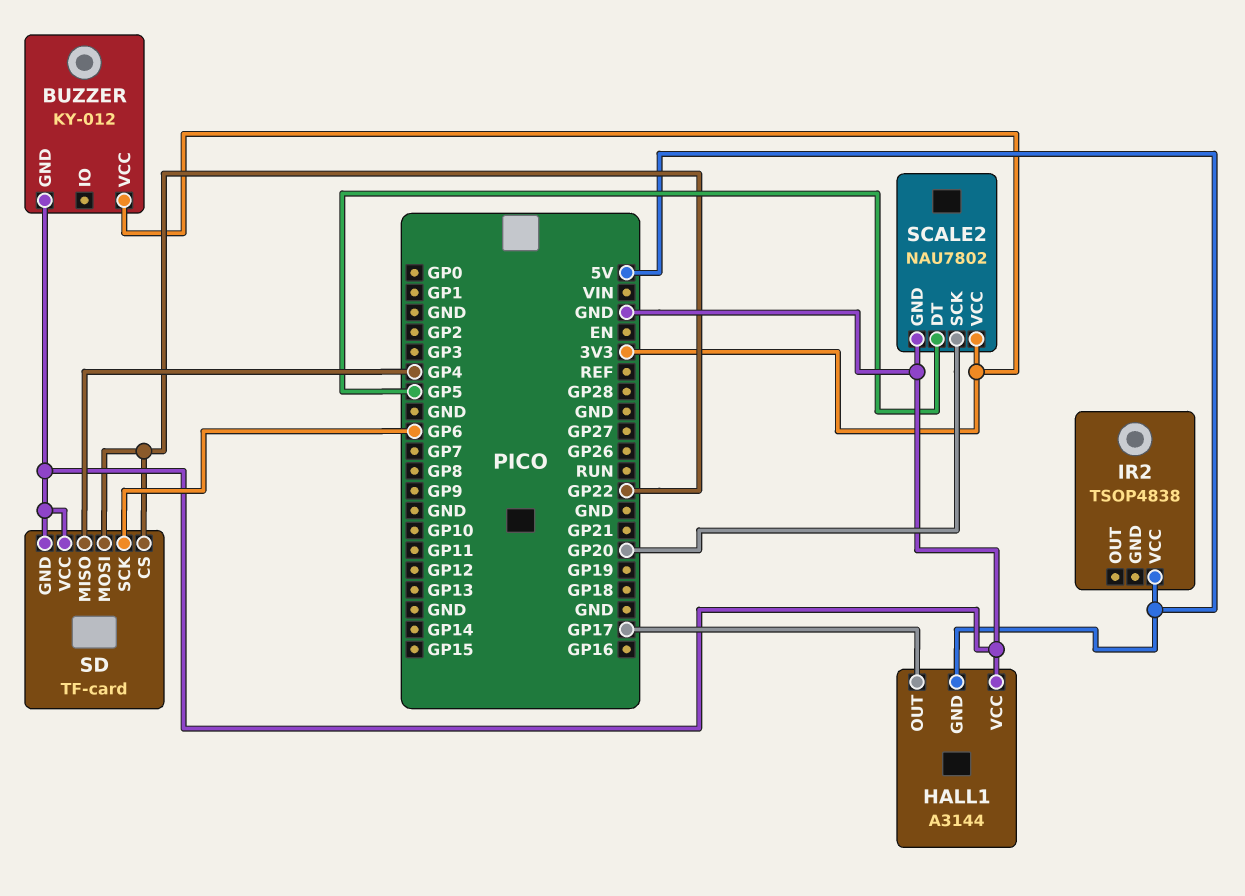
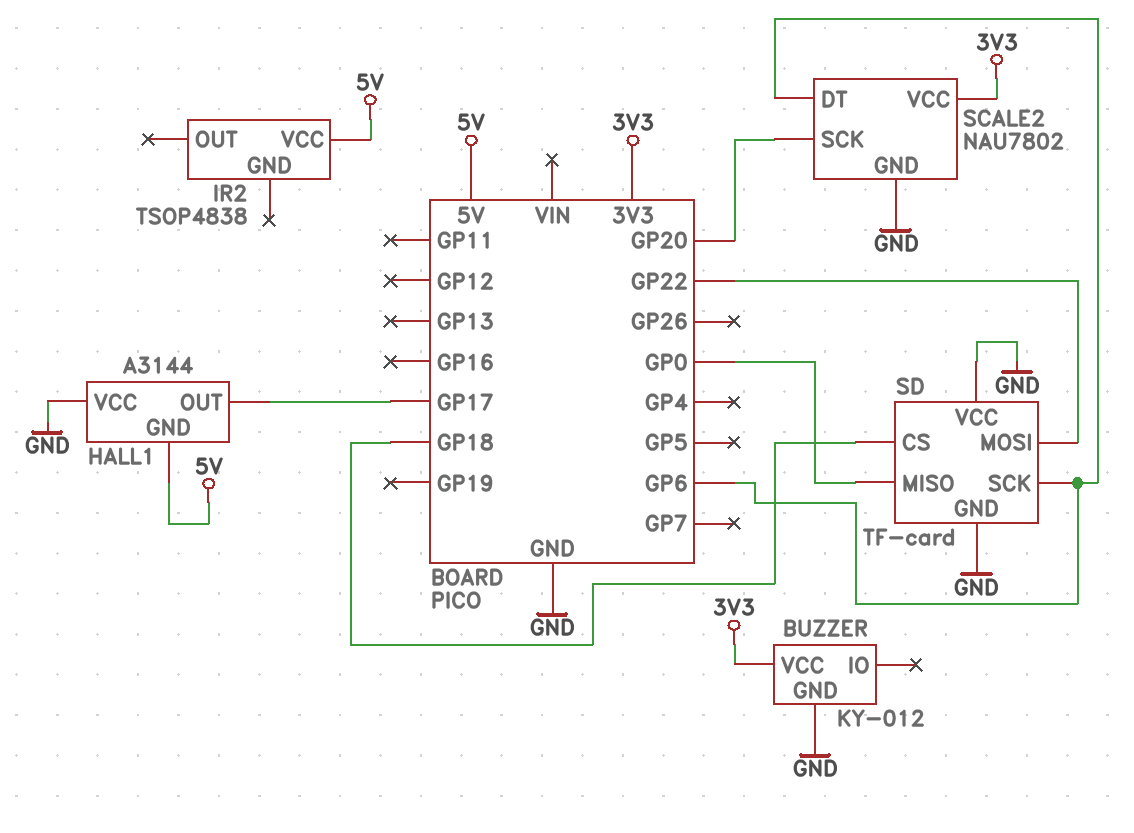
SCALE2 pin DT: GP5 -> GP6
SD pin CS: GP22 -> GP18
SD pin MISO: GP4 -> GP0

